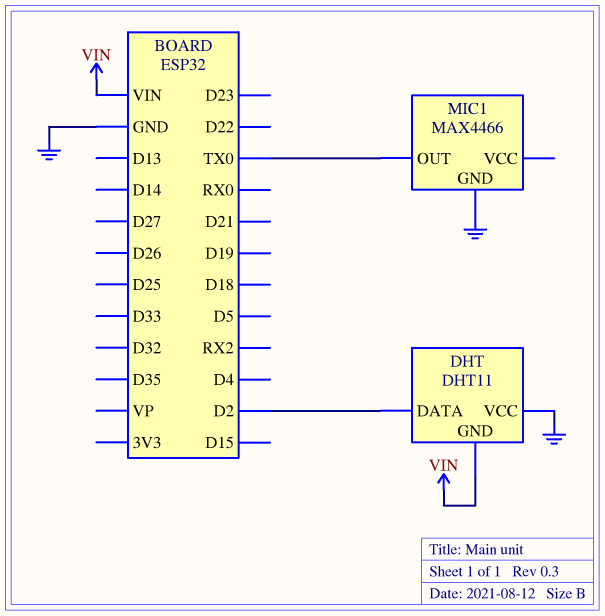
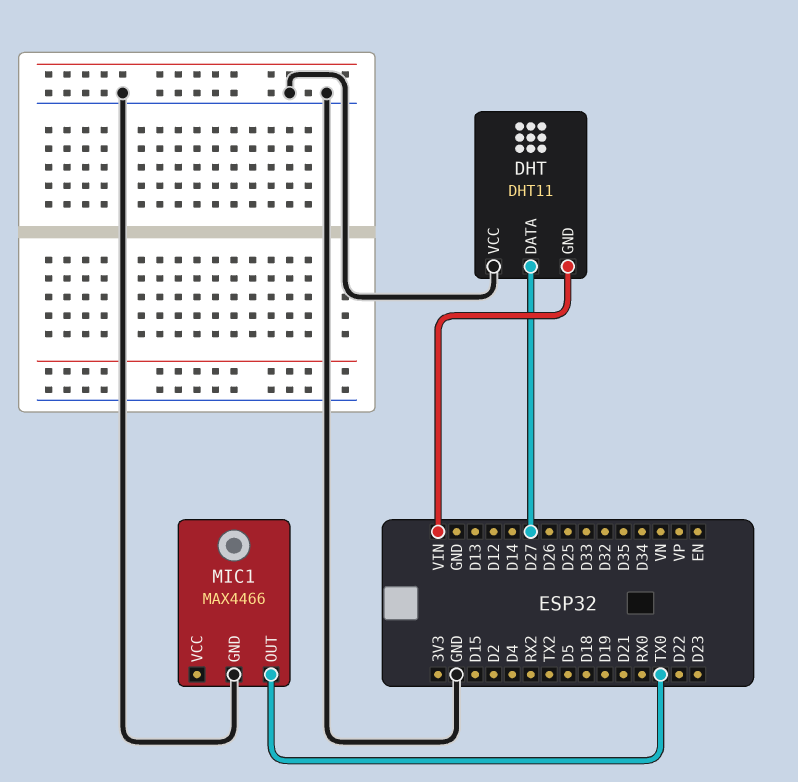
DHT pin DATA: D2 -> D27

